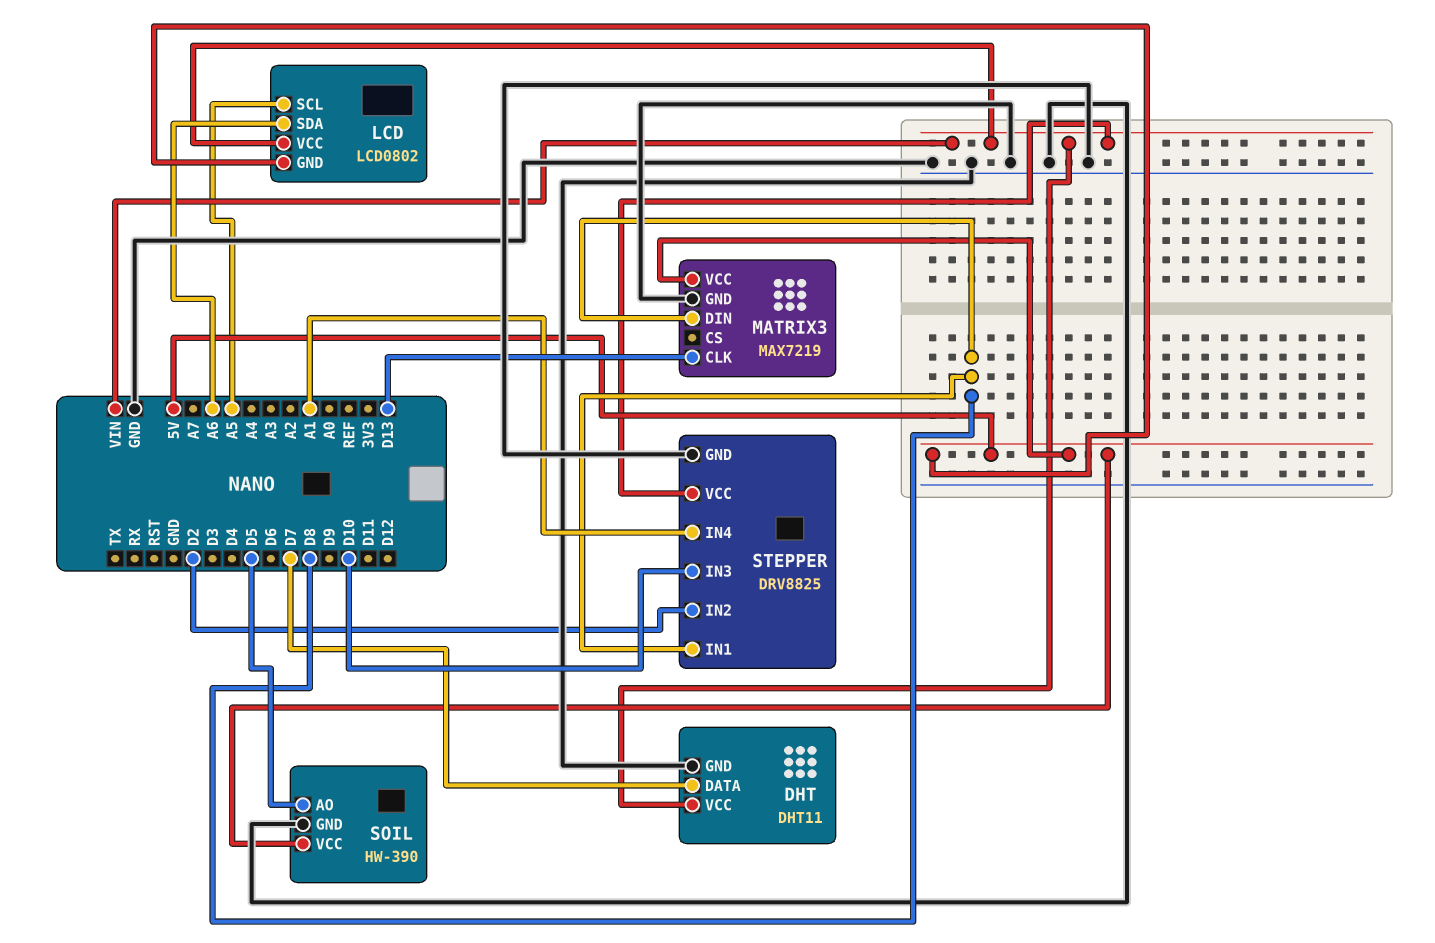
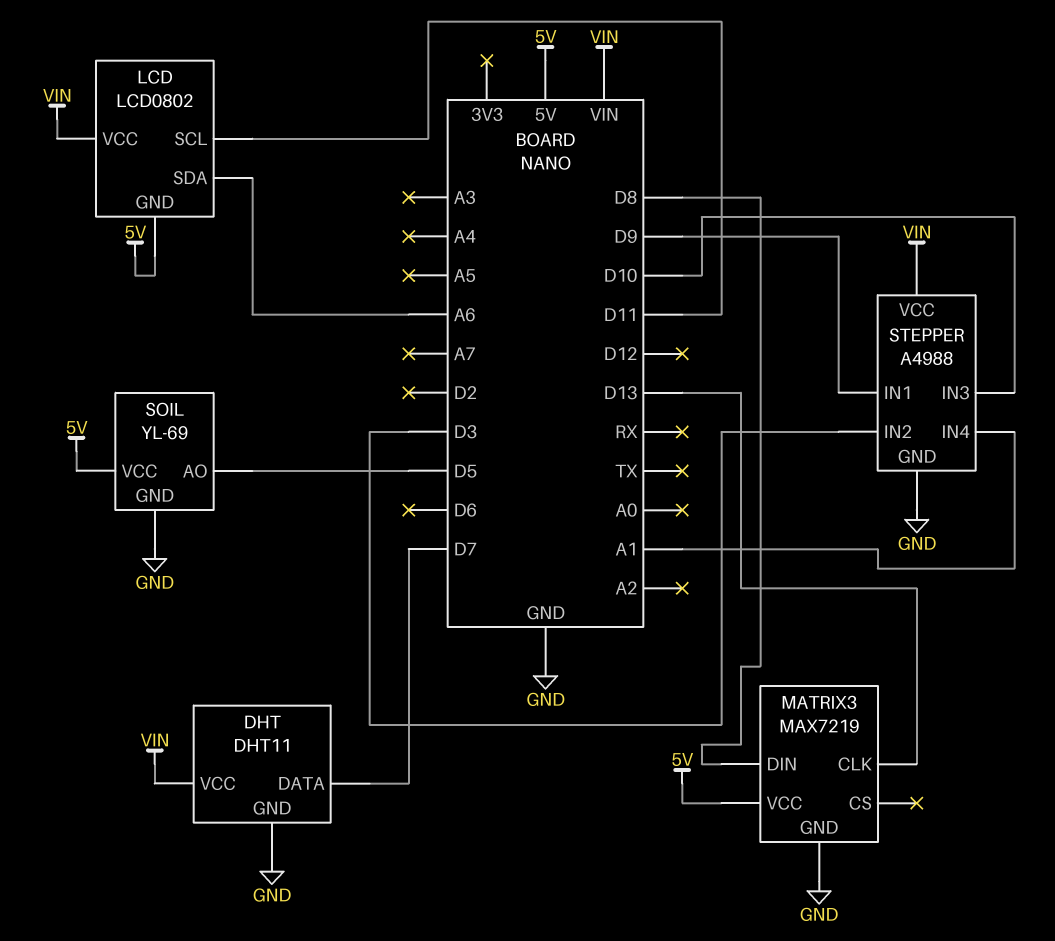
LCD pin SCL: A5 -> D11
SOIL: HW-390 -> YL-69
STEPPER: DRV8825 -> A4988
STEPPER pin IN1: D8 -> D9
STEPPER pin IN2: D2 -> D3

